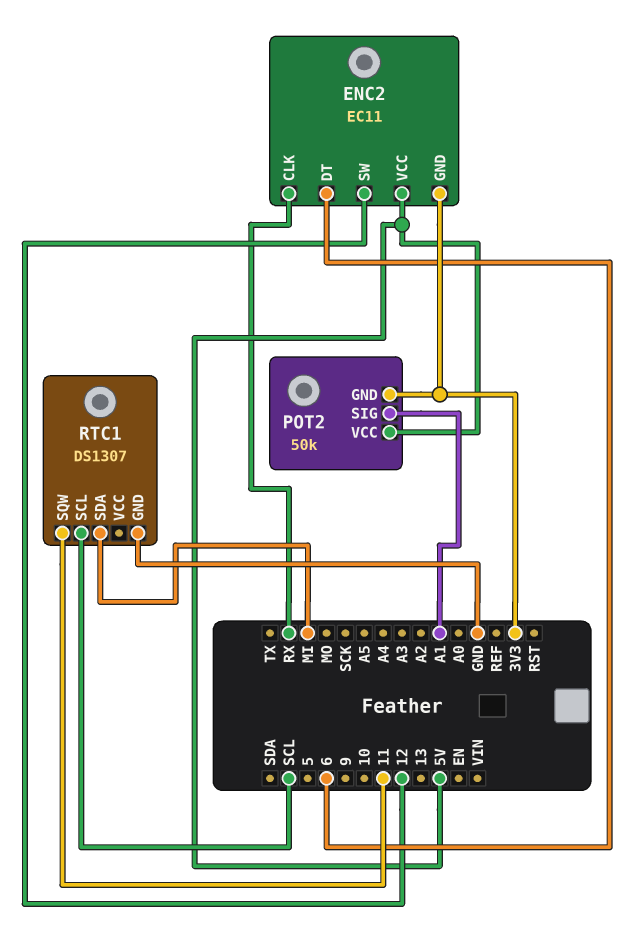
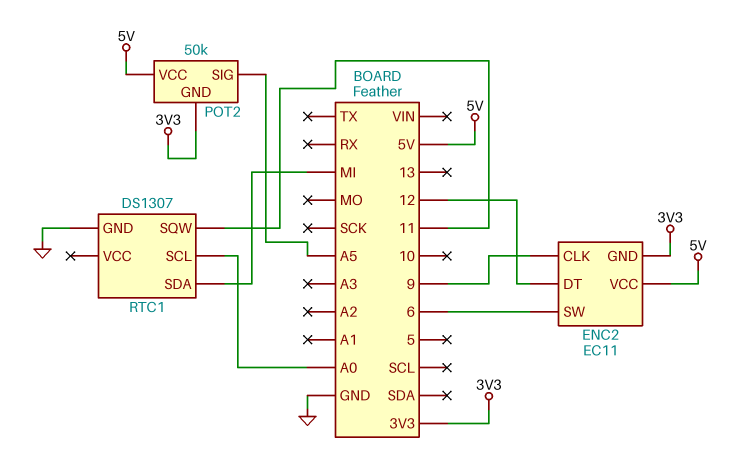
ENC2 pin CLK: RX -> 9
ENC2 pin DT: 6 -> 12
ENC2 pin SW: 12 -> 6
POT2 pin SIG: A1 -> A5
RTC1 pin SCL: SCL -> A0

